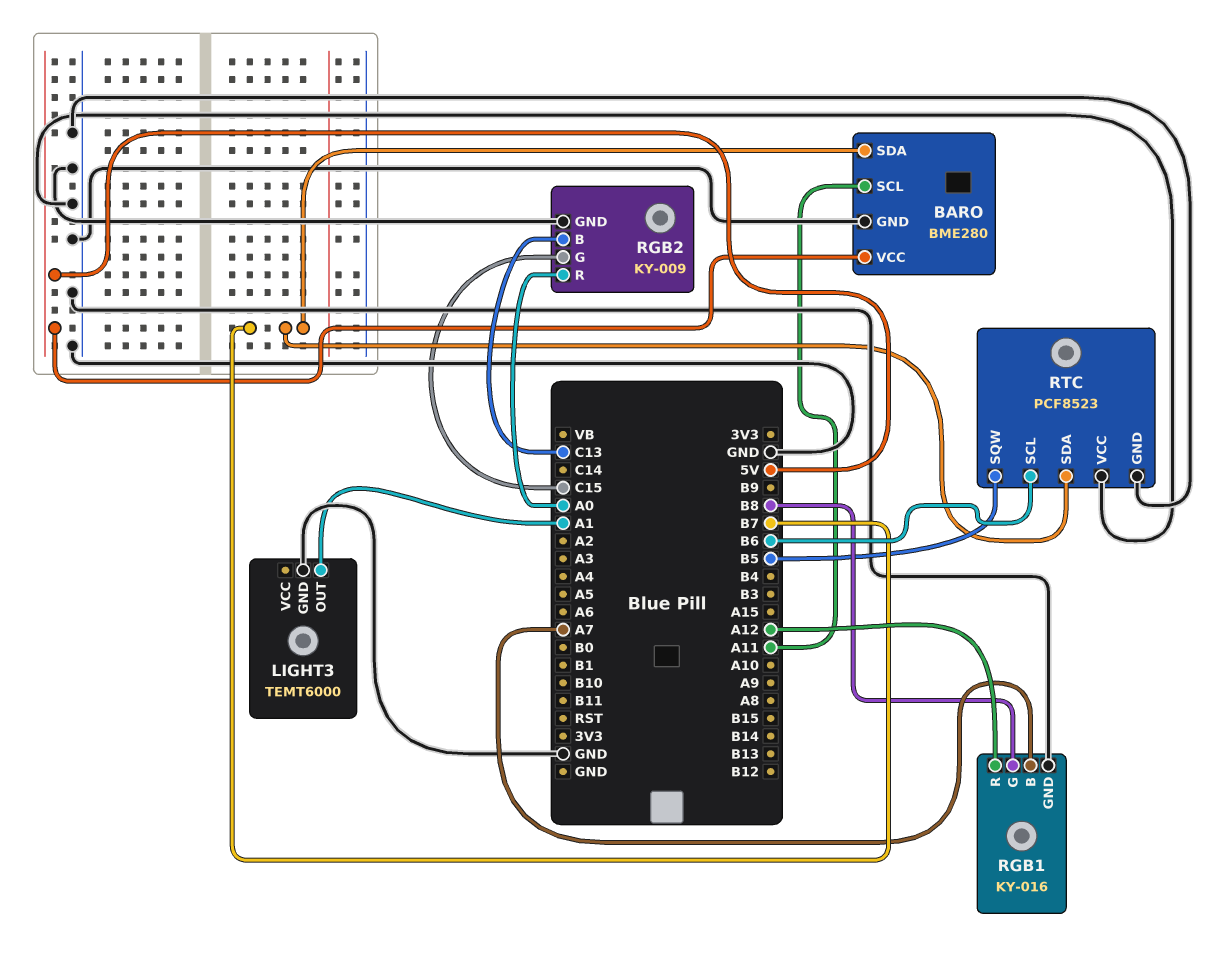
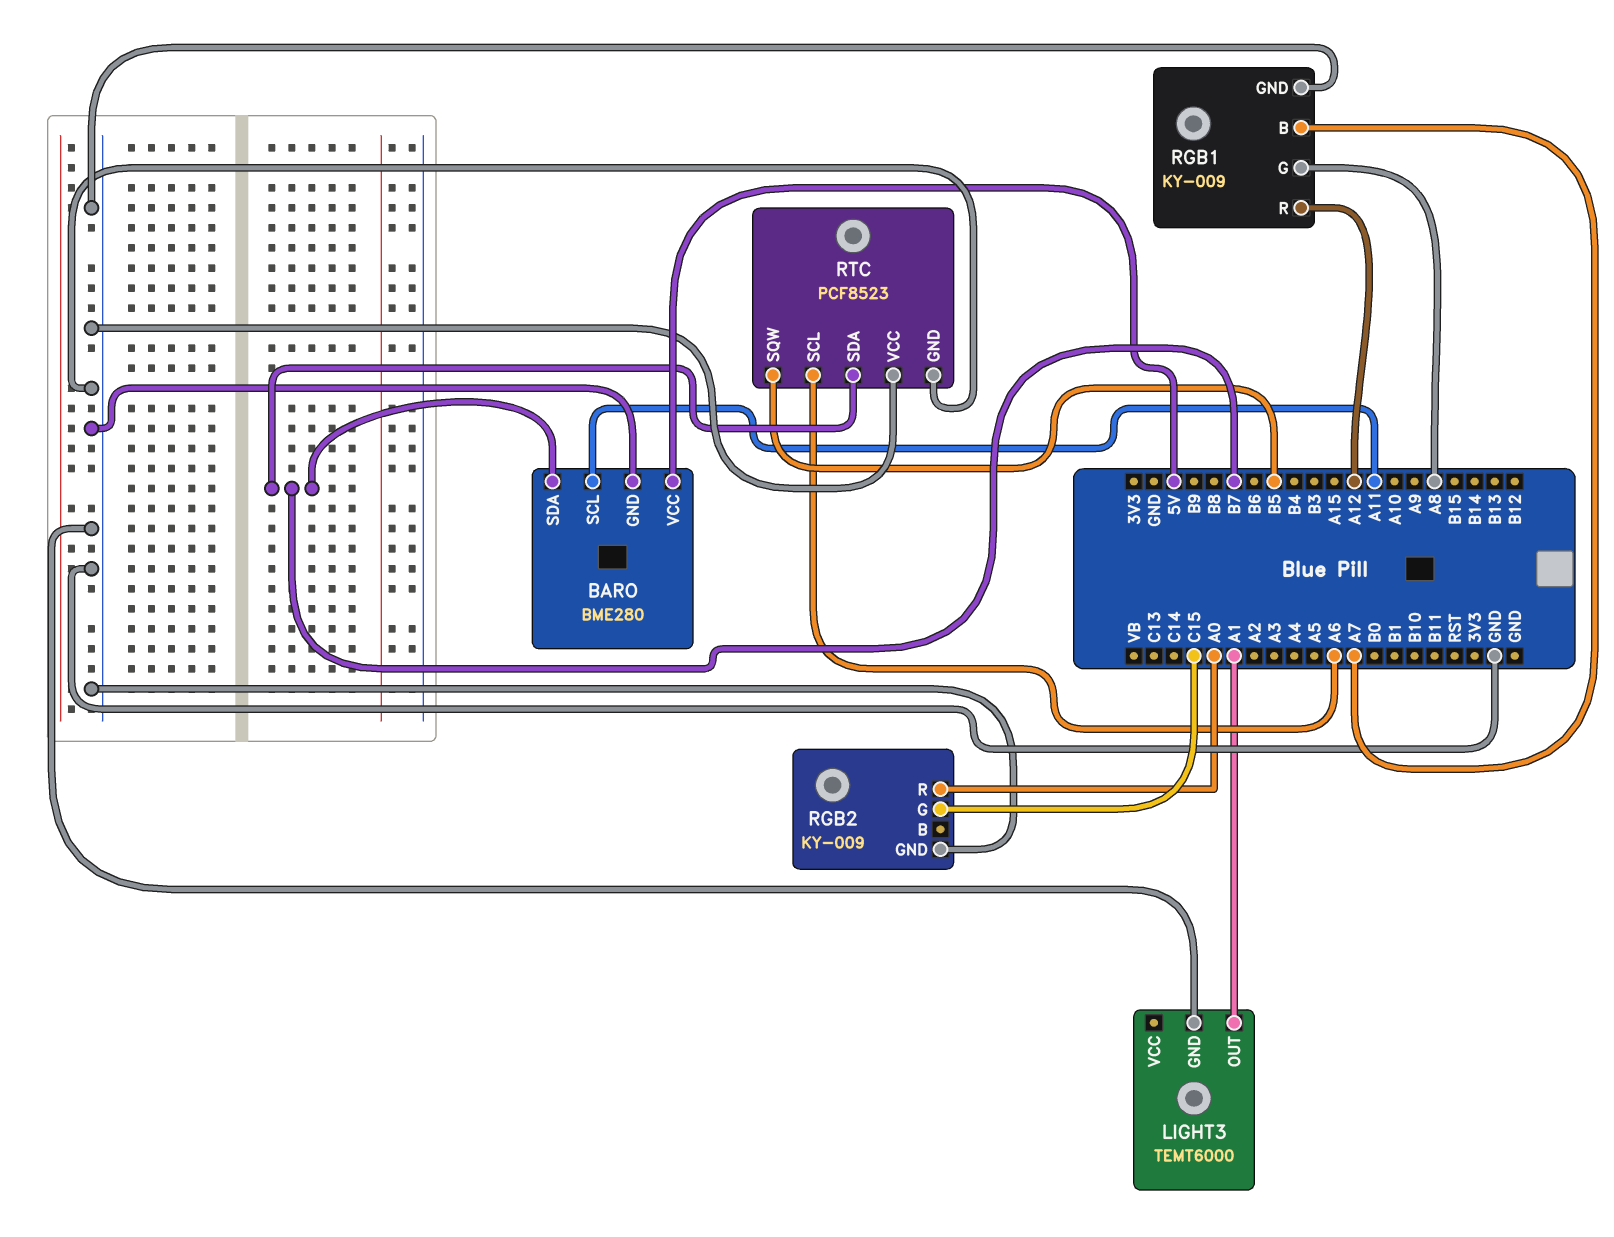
RGB1: KY-016 -> KY-009
RGB1 pin G: B8 -> A8
RGB2 pin B: C13 -> none
RTC pin SCL: B6 -> A6

